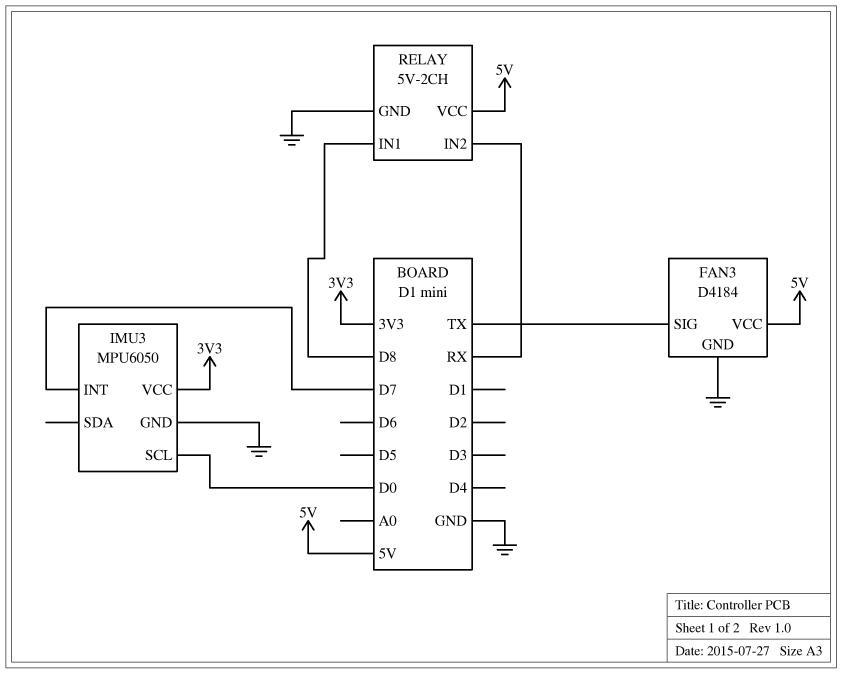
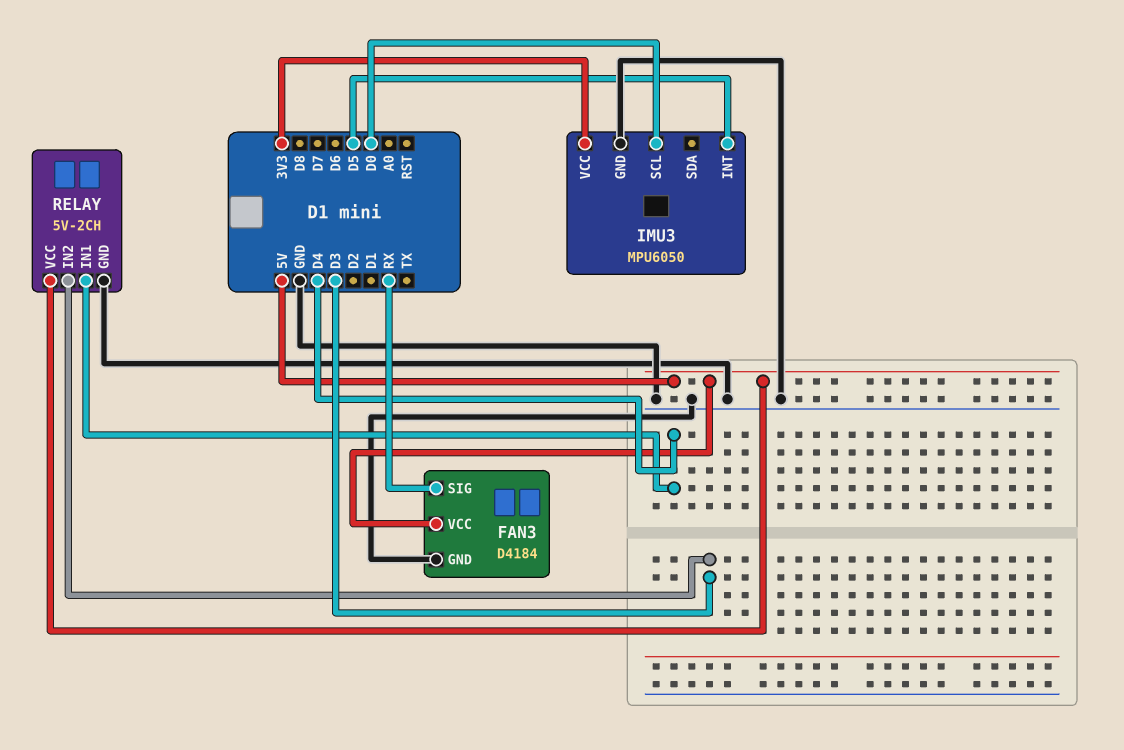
FAN3 pin SIG: TX -> RX
IMU3 pin INT: D7 -> D5
RELAY pin IN1: D8 -> D4
RELAY pin IN2: RX -> D3

